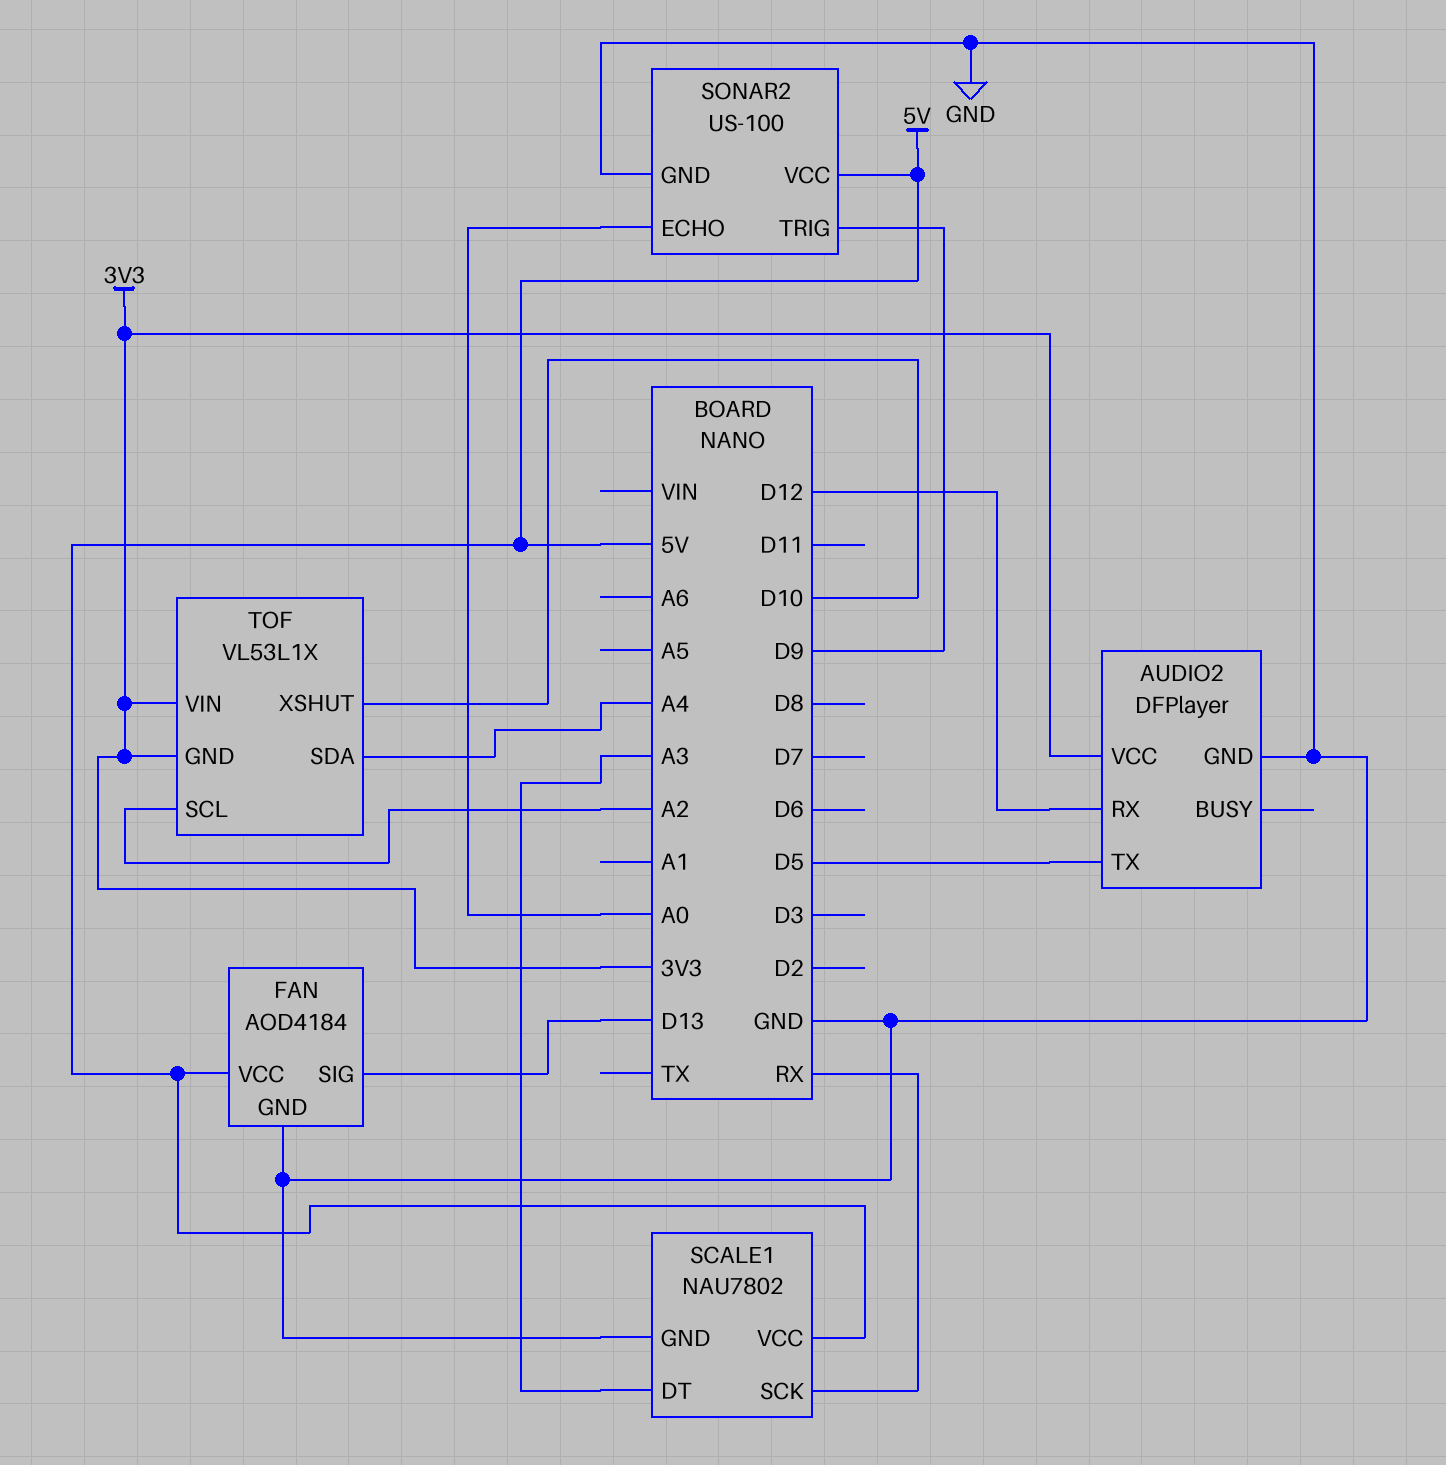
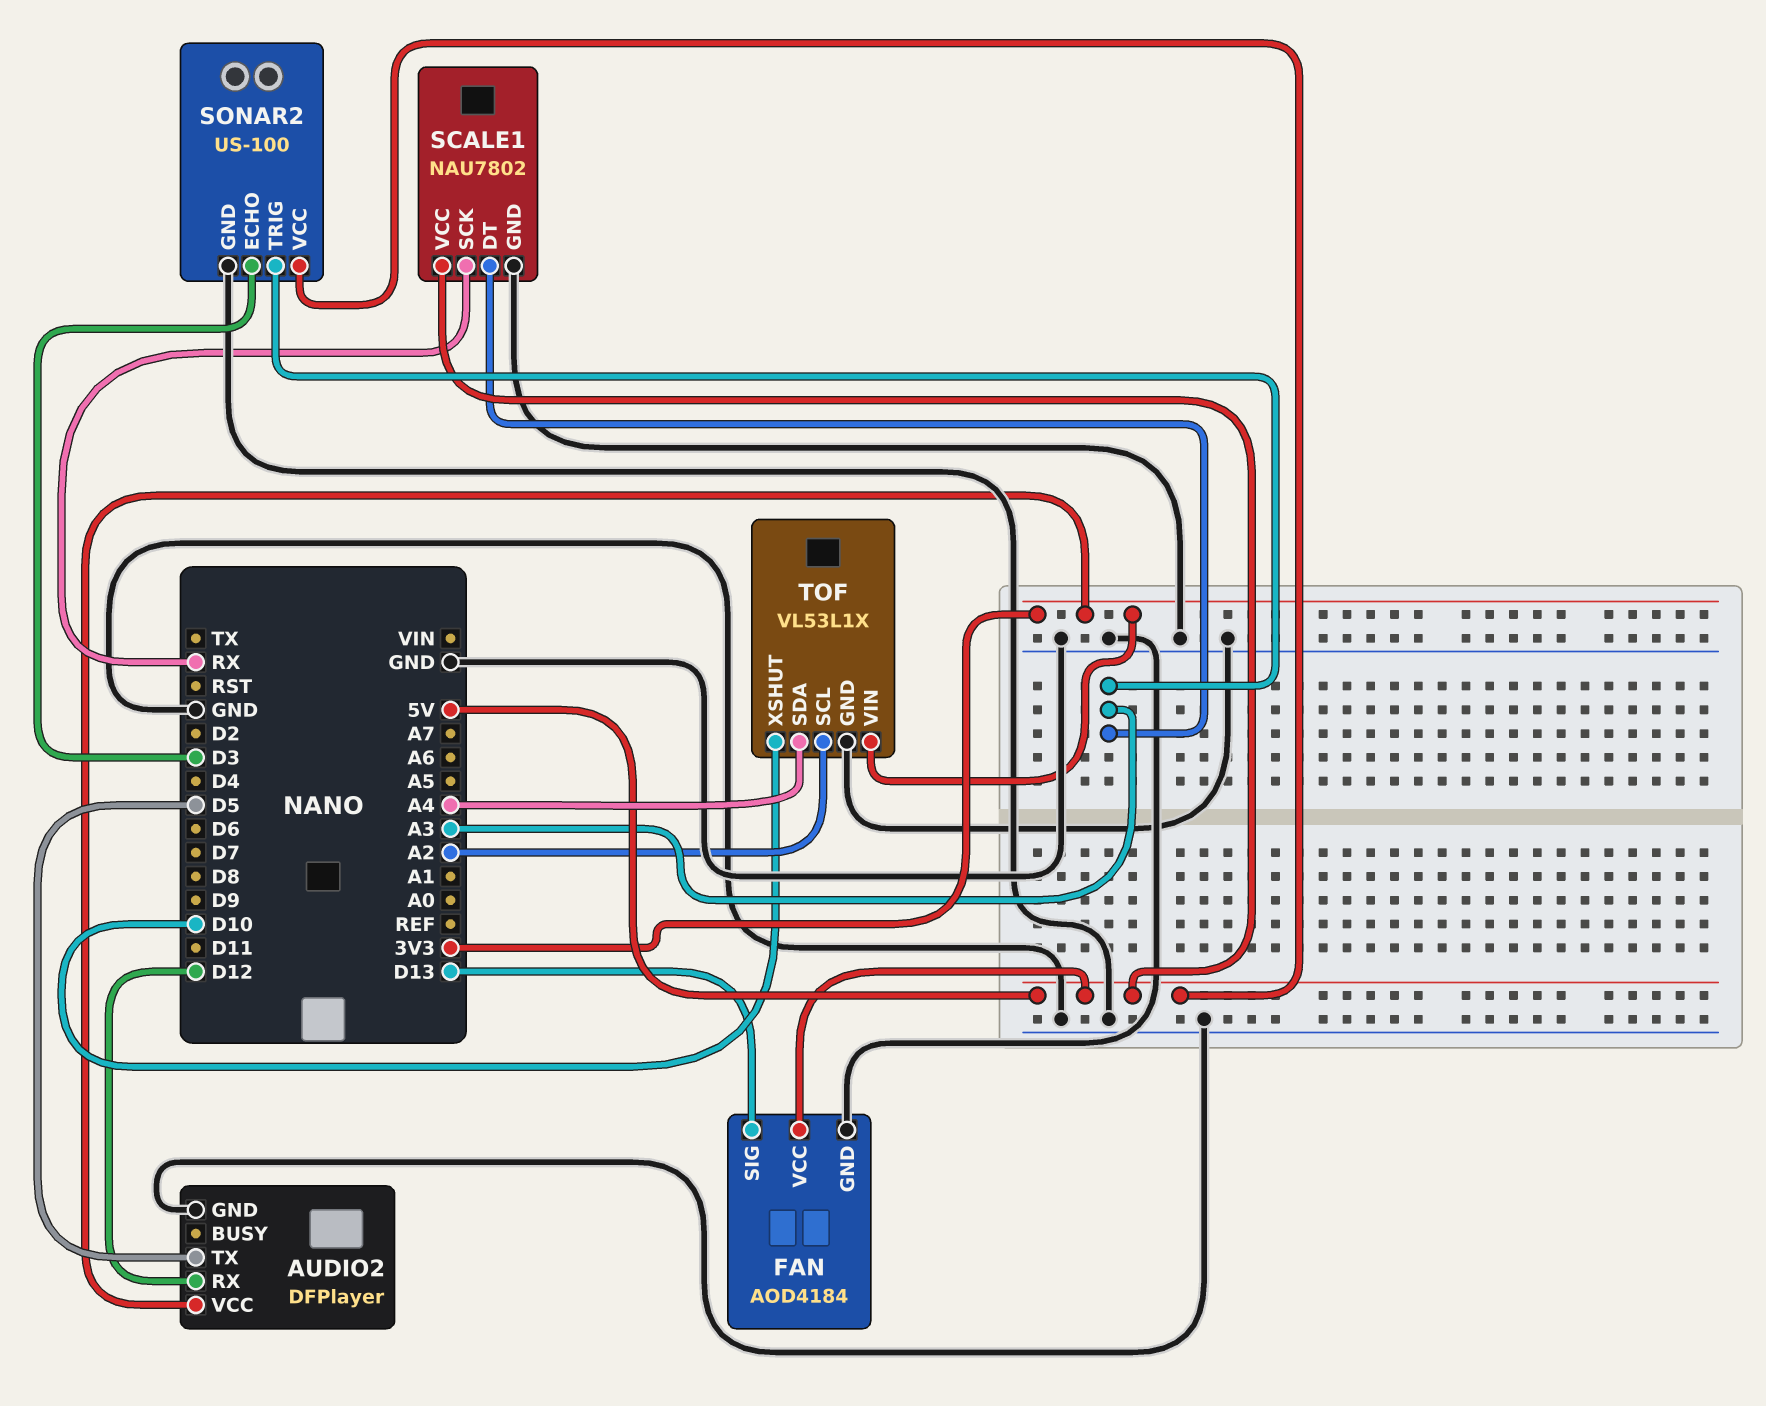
SONAR2 pin ECHO: A0 -> D3
SONAR2 pin TRIG: D9 -> A3
TOF pin GND: 3V3 -> GND

